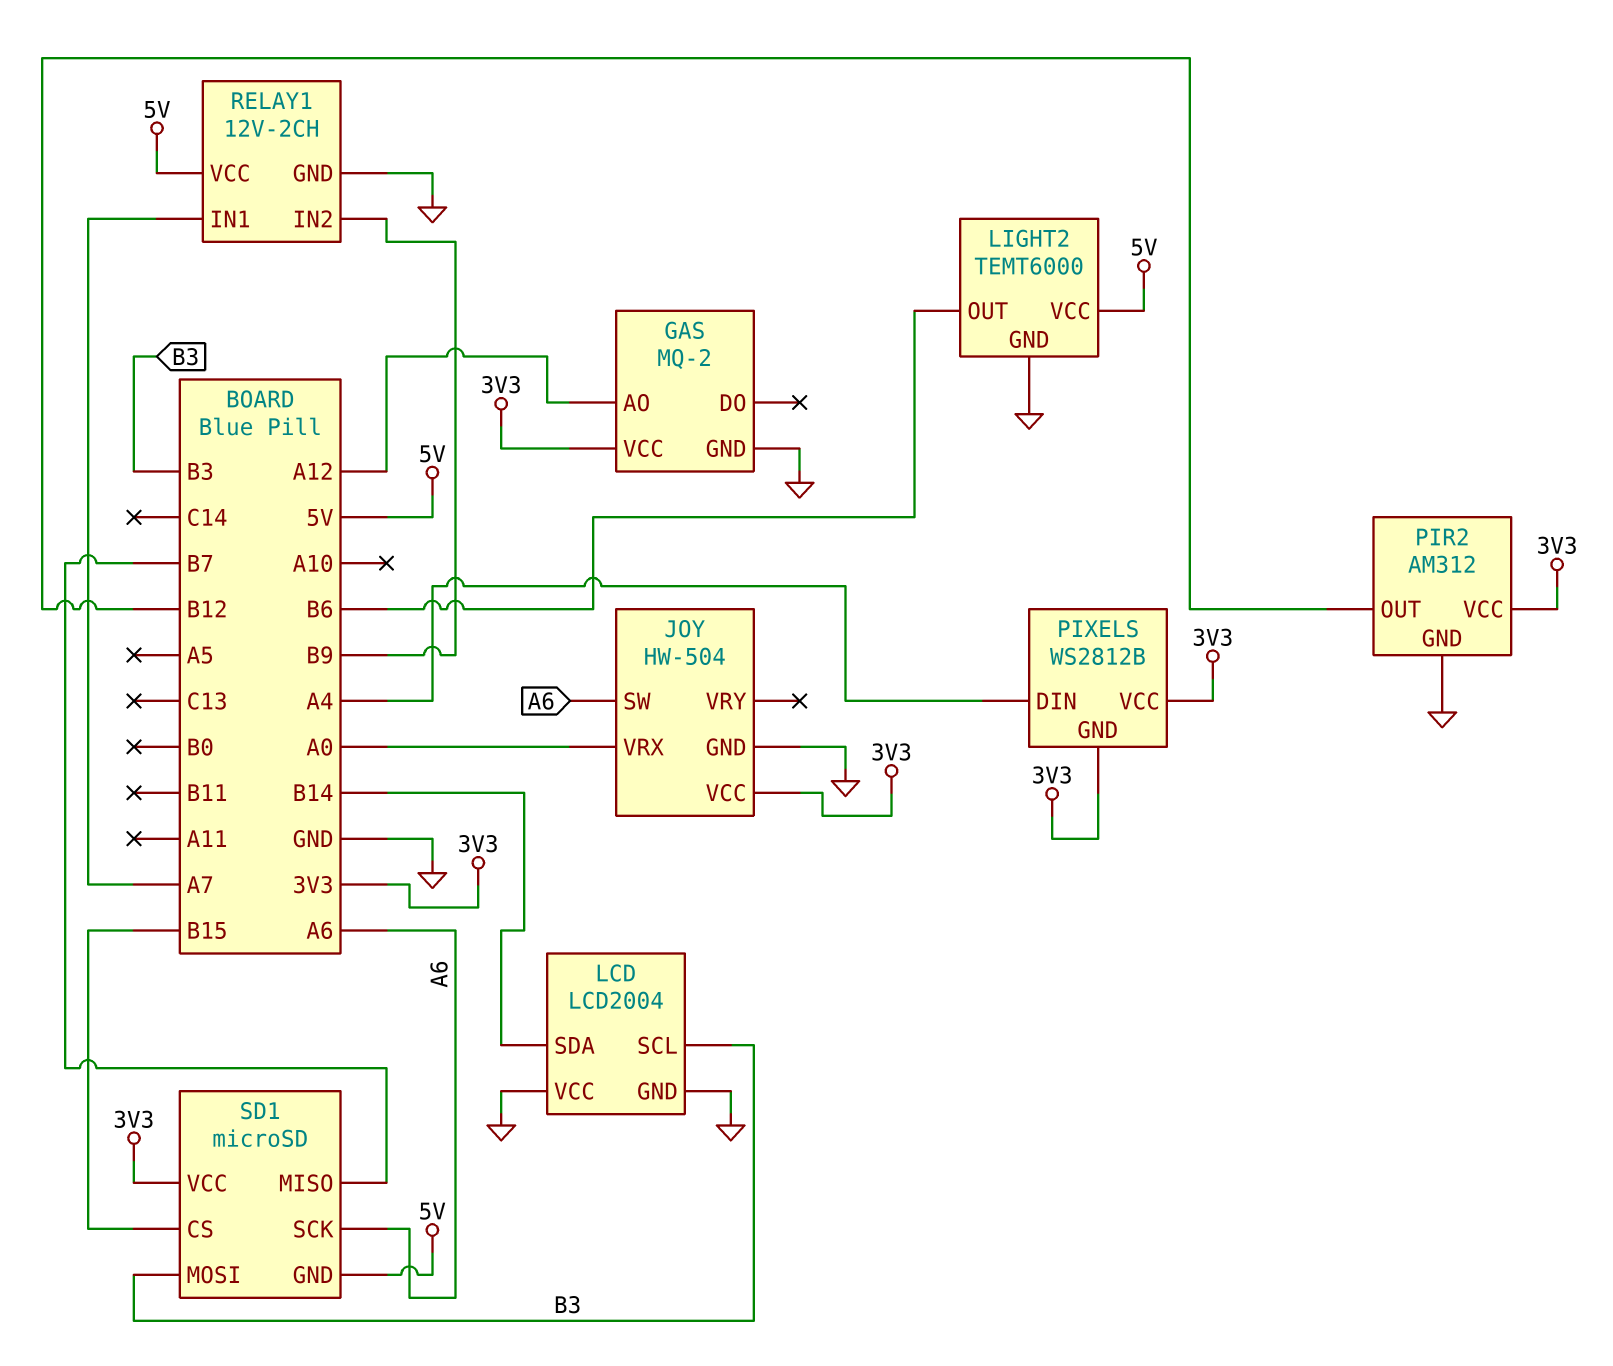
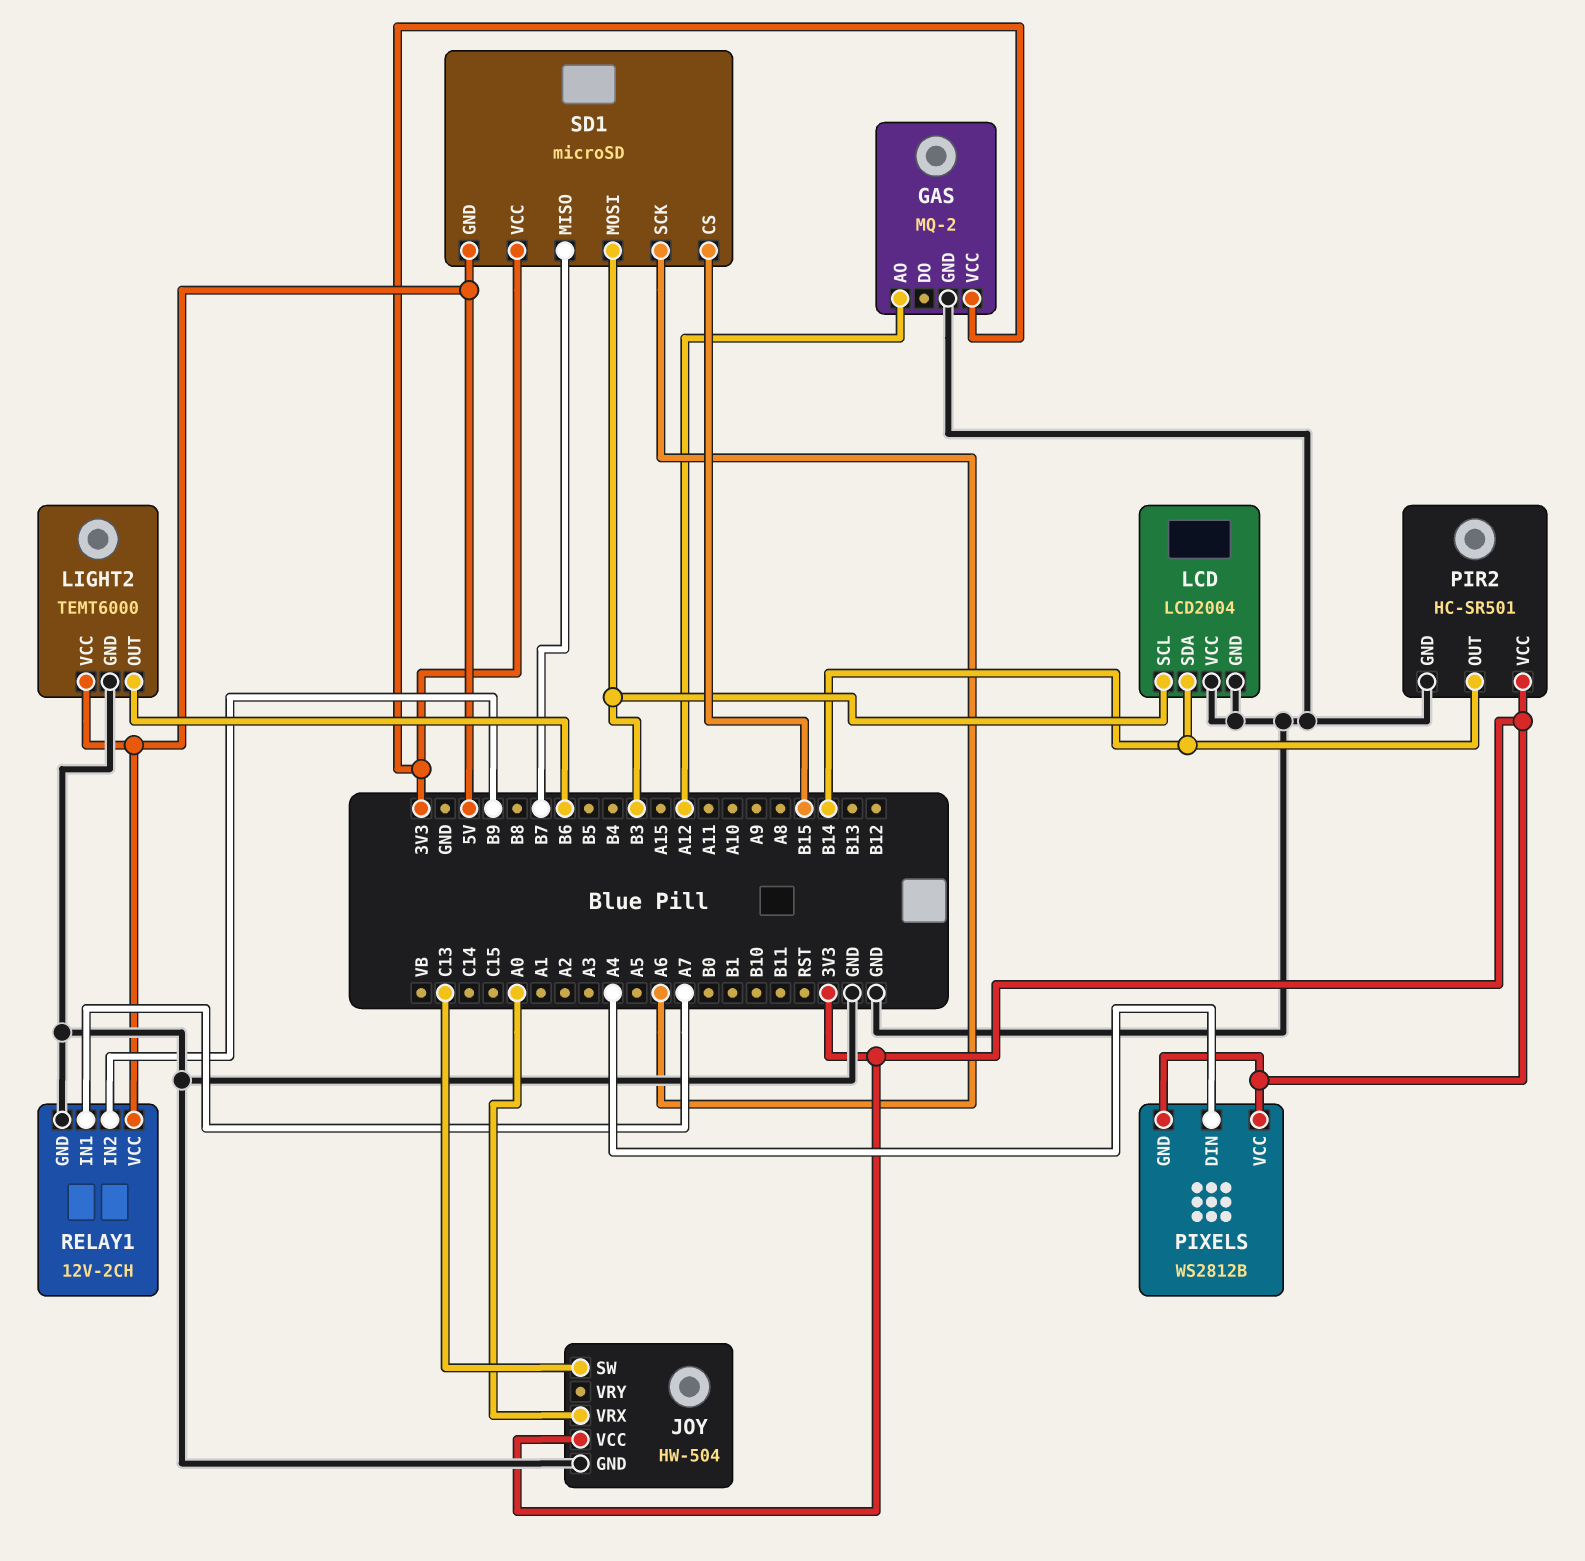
JOY pin SW: A6 -> C13
PIR2: AM312 -> HC-SR501
PIR2 pin OUT: B12 -> B14

